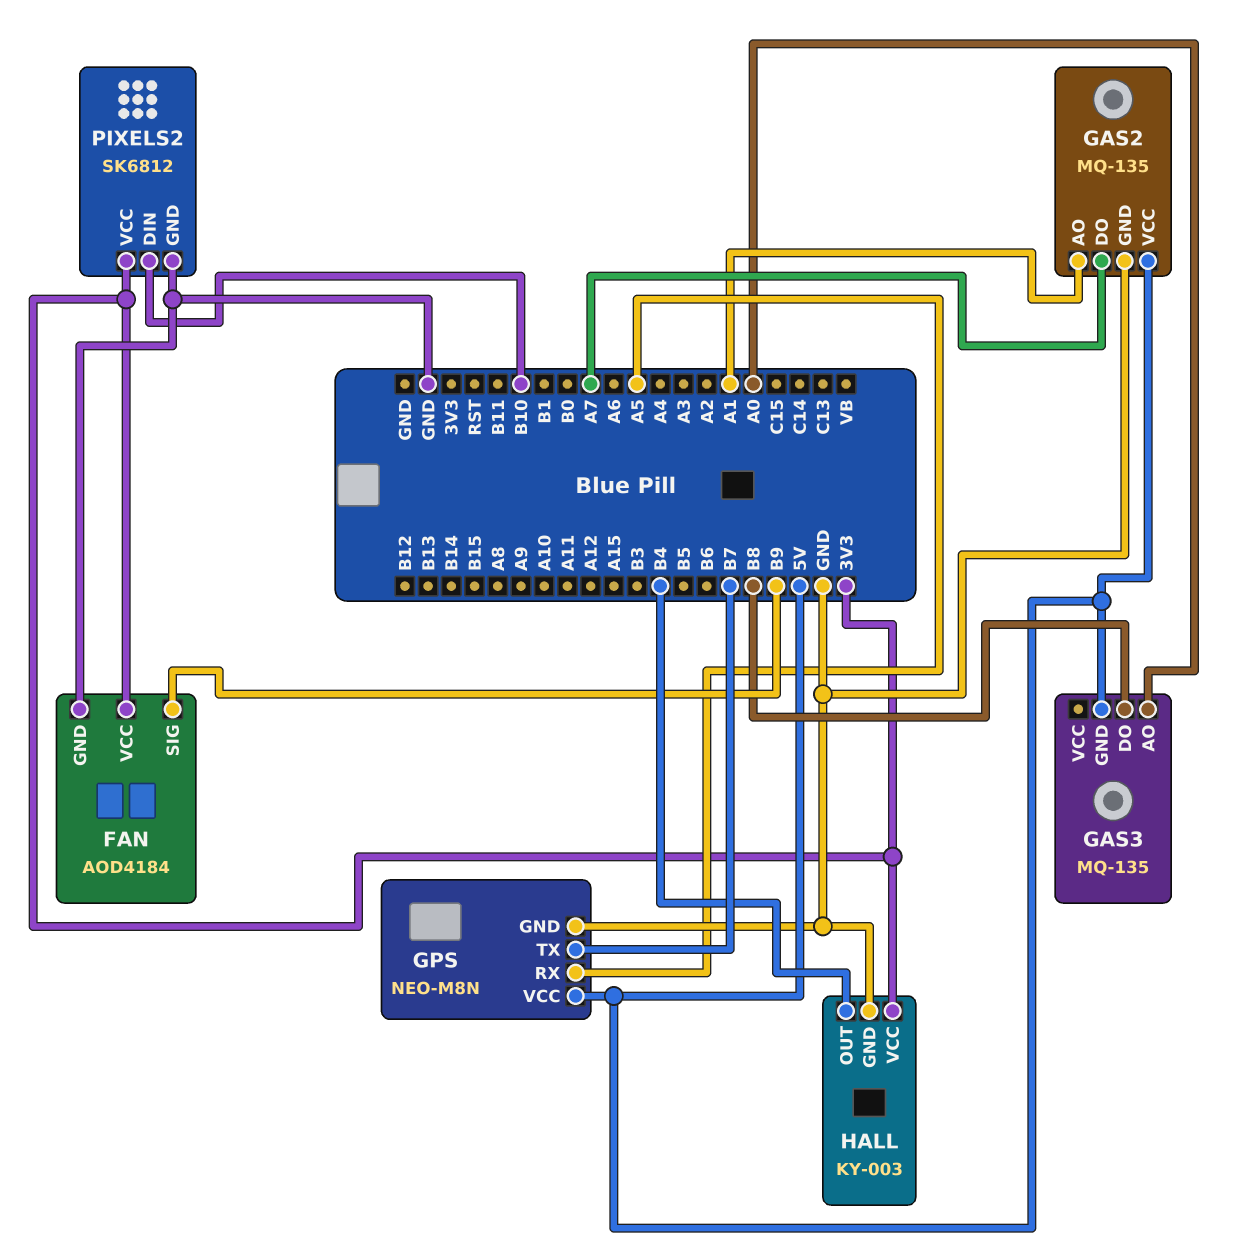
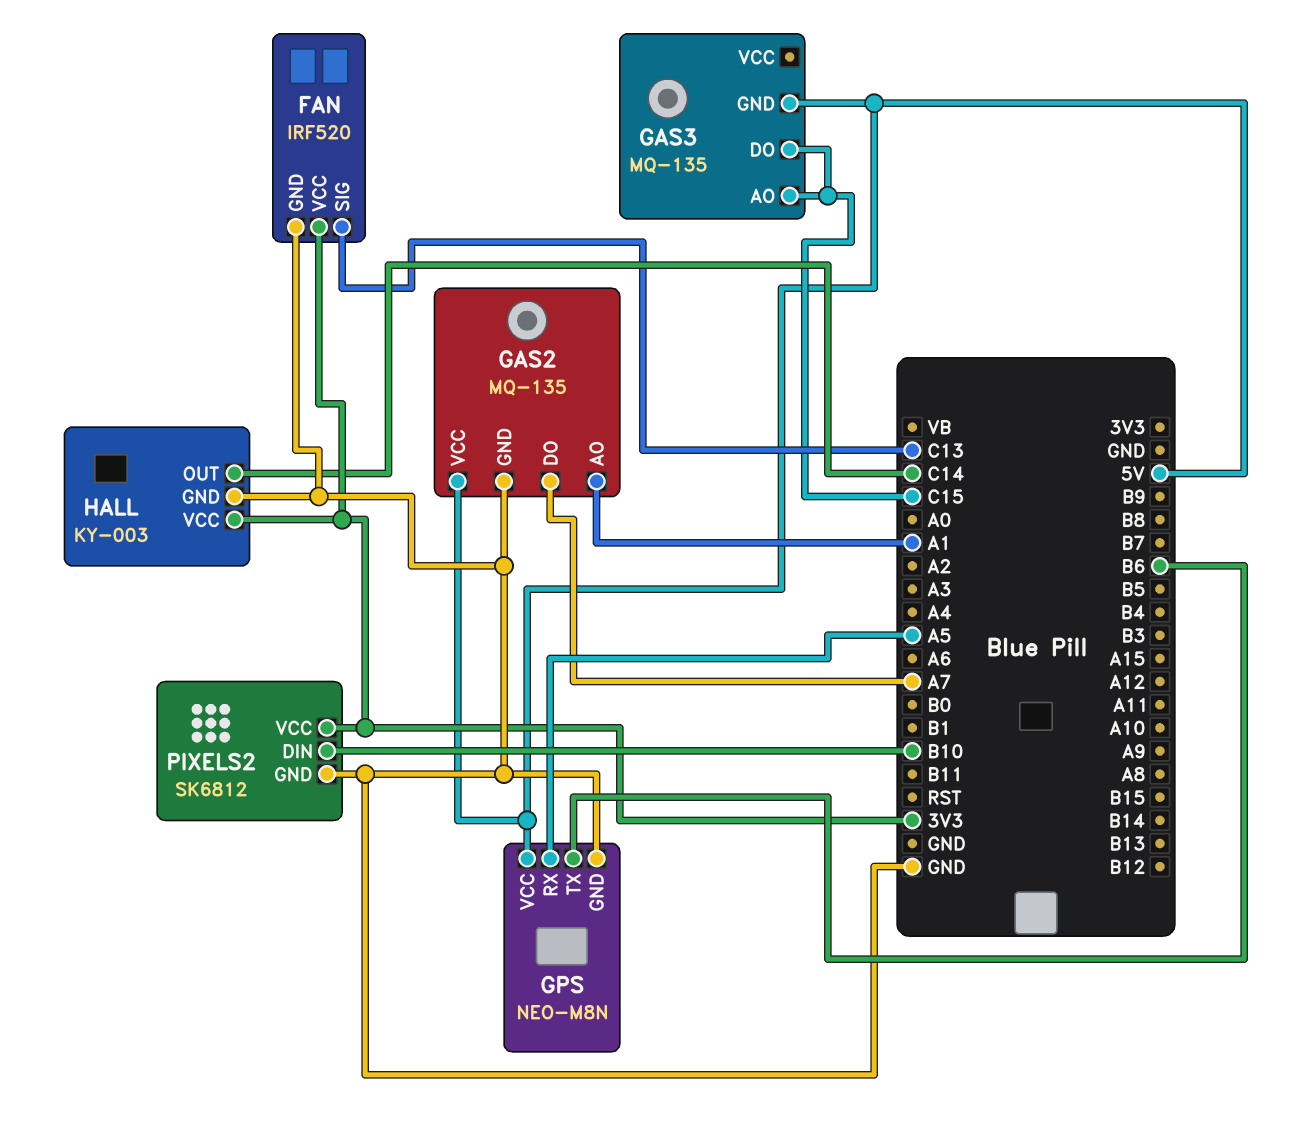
FAN: AOD4184 -> IRF520
FAN pin SIG: B9 -> C13
GAS3 pin AO: A0 -> C15
GAS3 pin DO: B8 -> C15
GPS pin TX: B7 -> B6
HALL pin OUT: B4 -> C14

